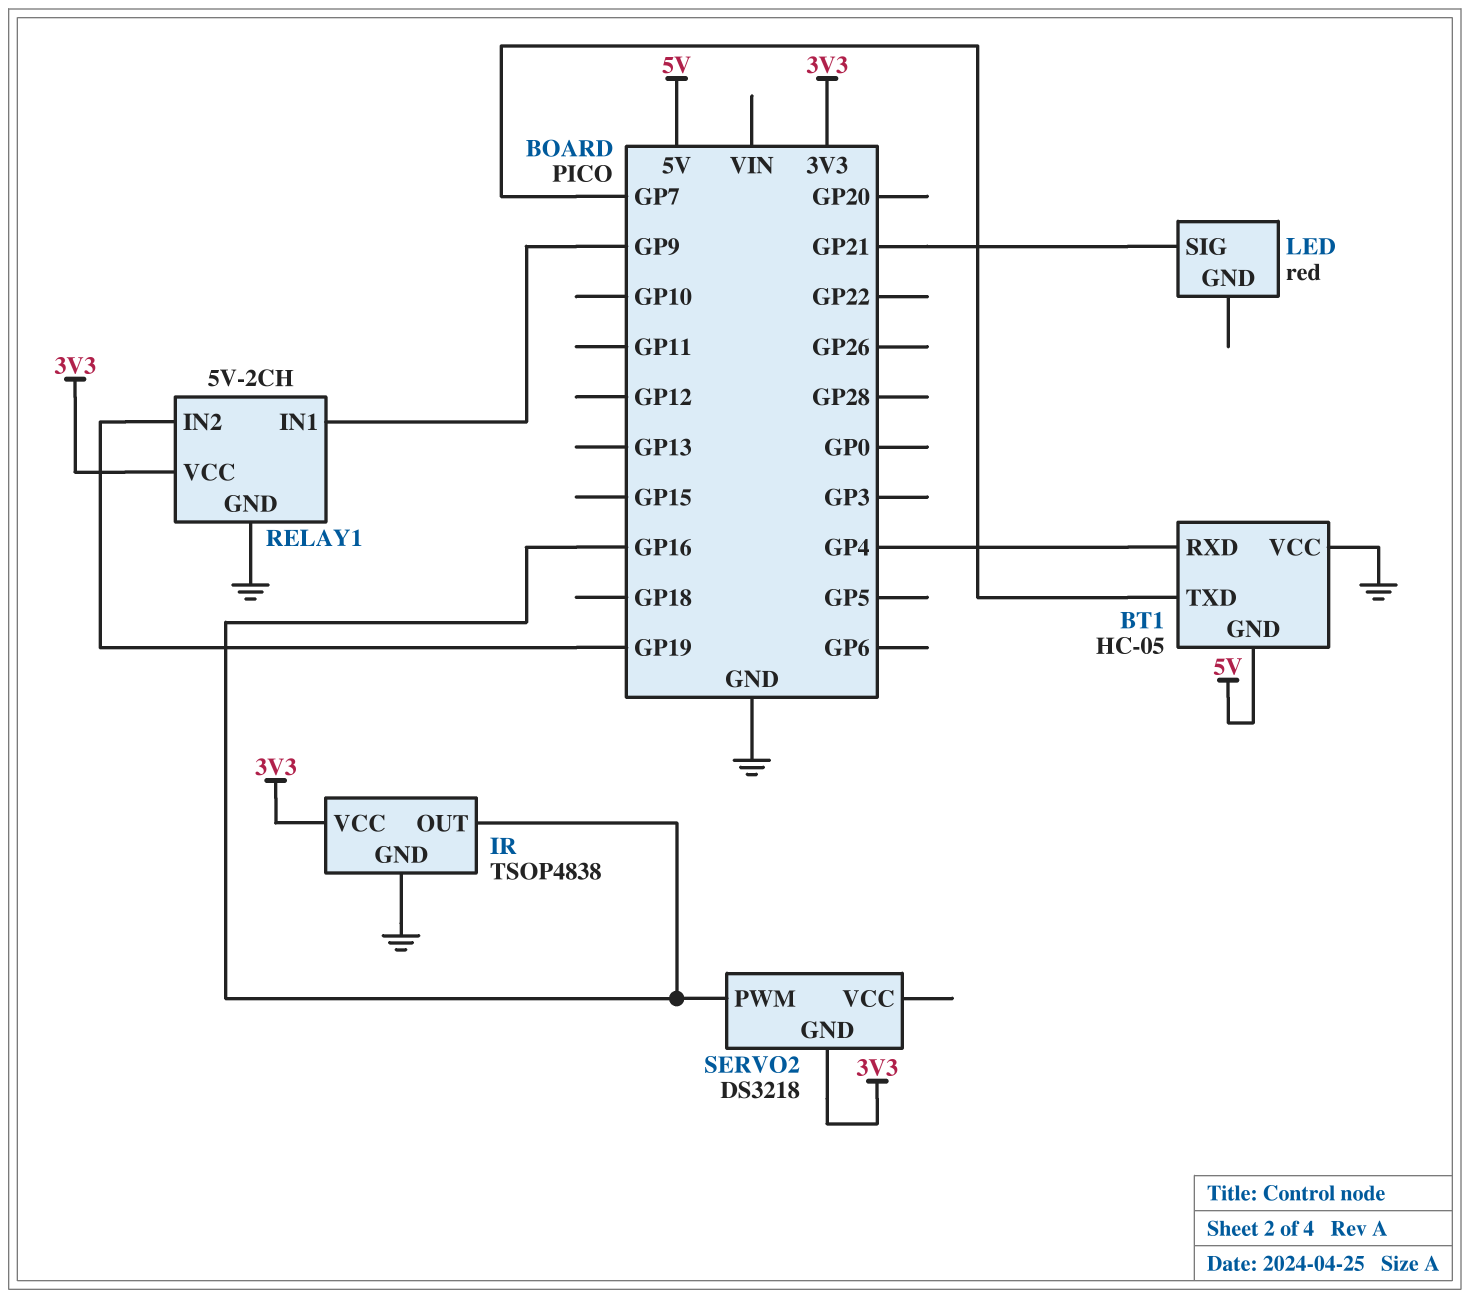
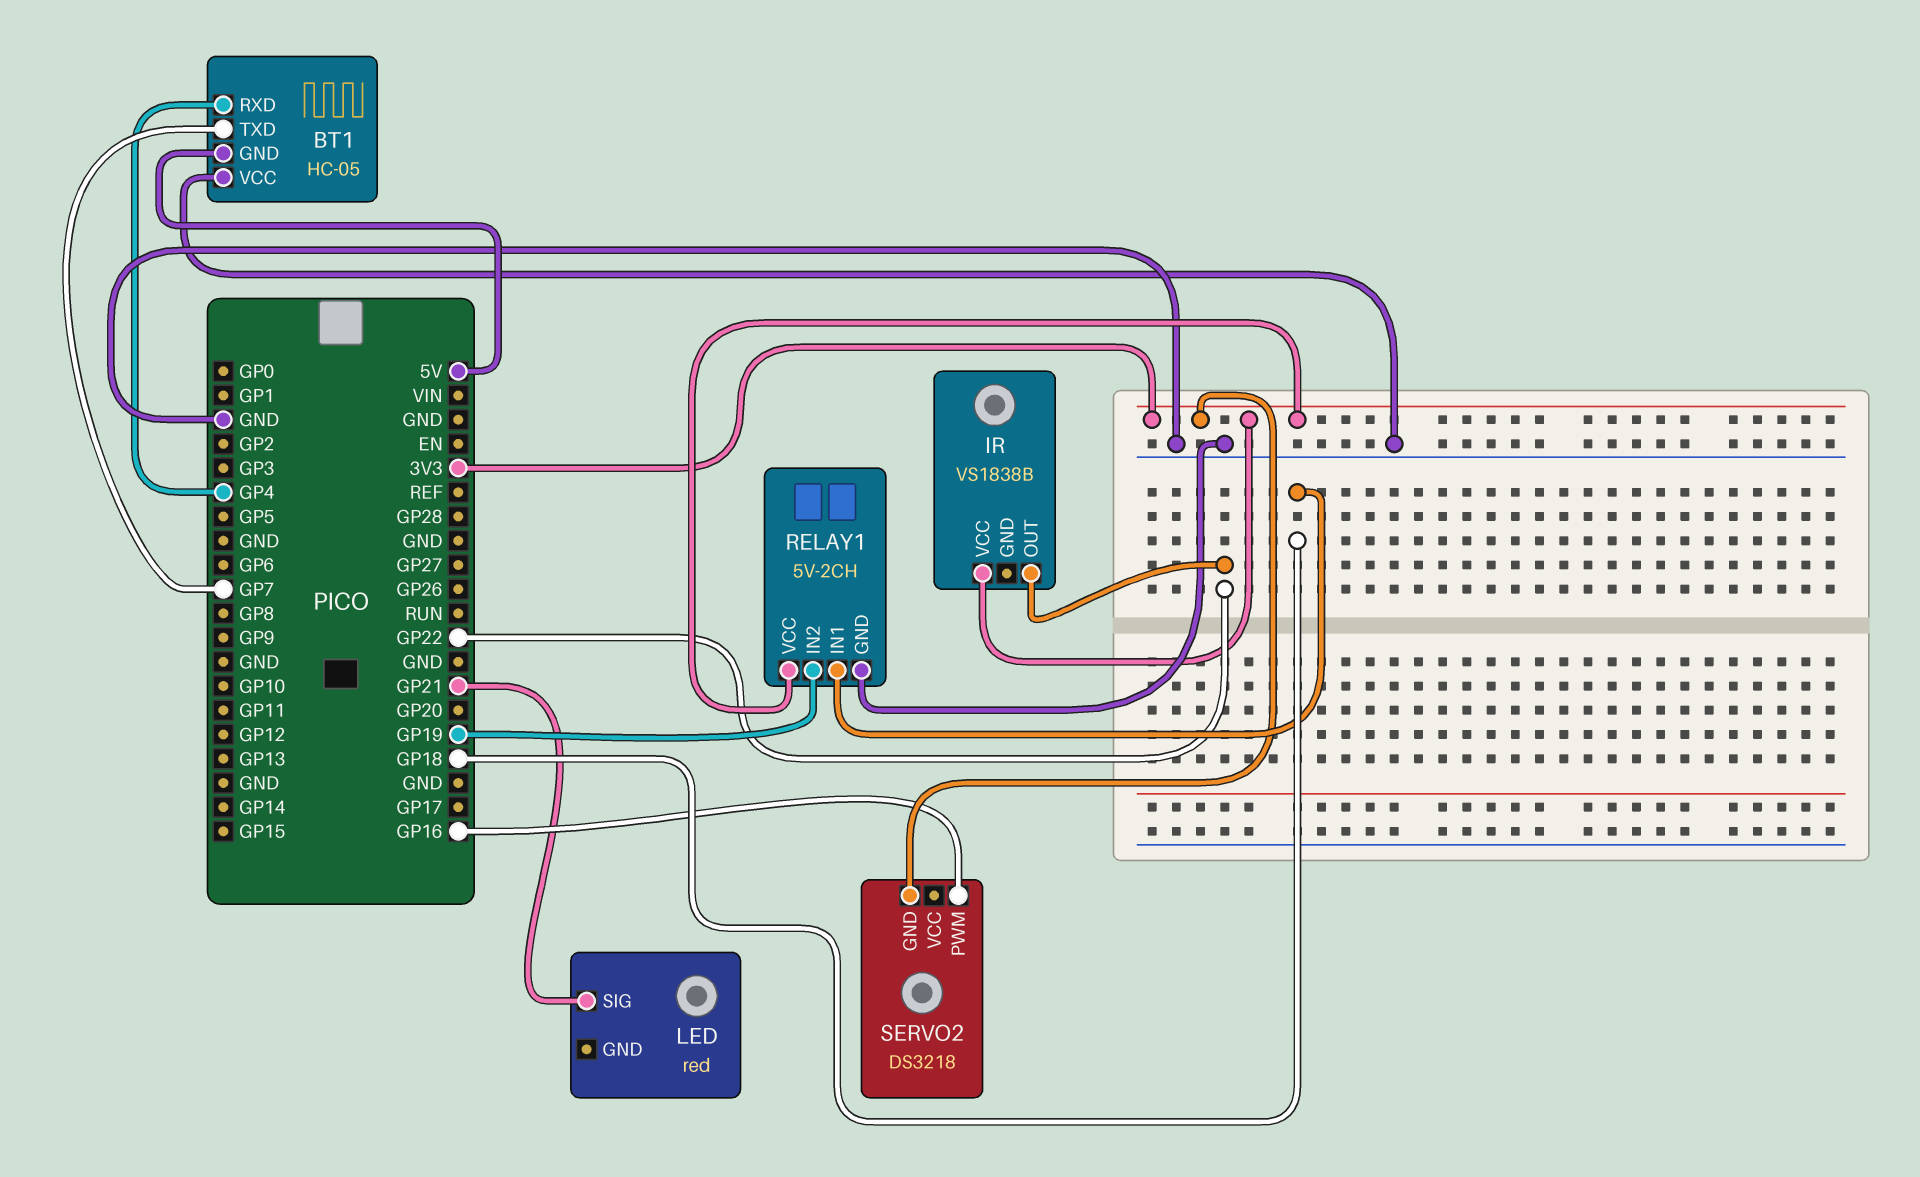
IR: TSOP4838 -> VS1838B
IR pin GND: GND -> none
IR pin OUT: GP16 -> GP22
RELAY1 pin IN1: GP9 -> GP18

